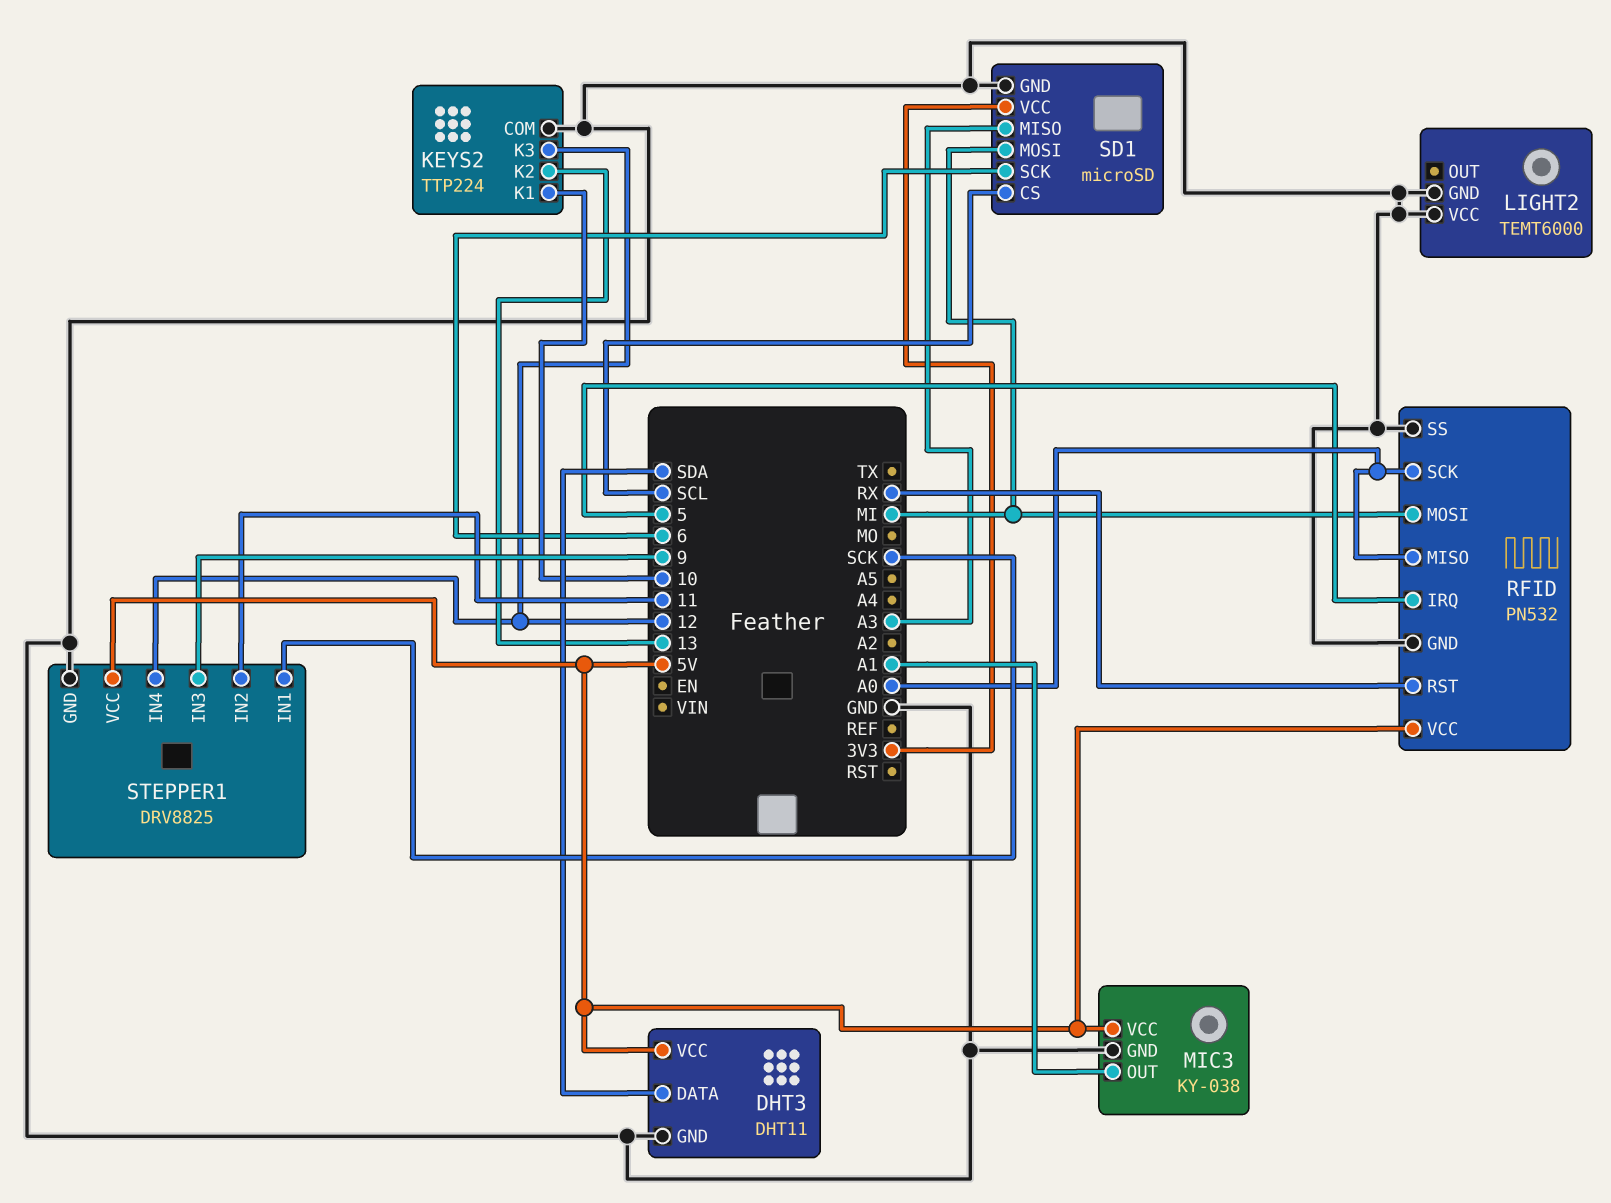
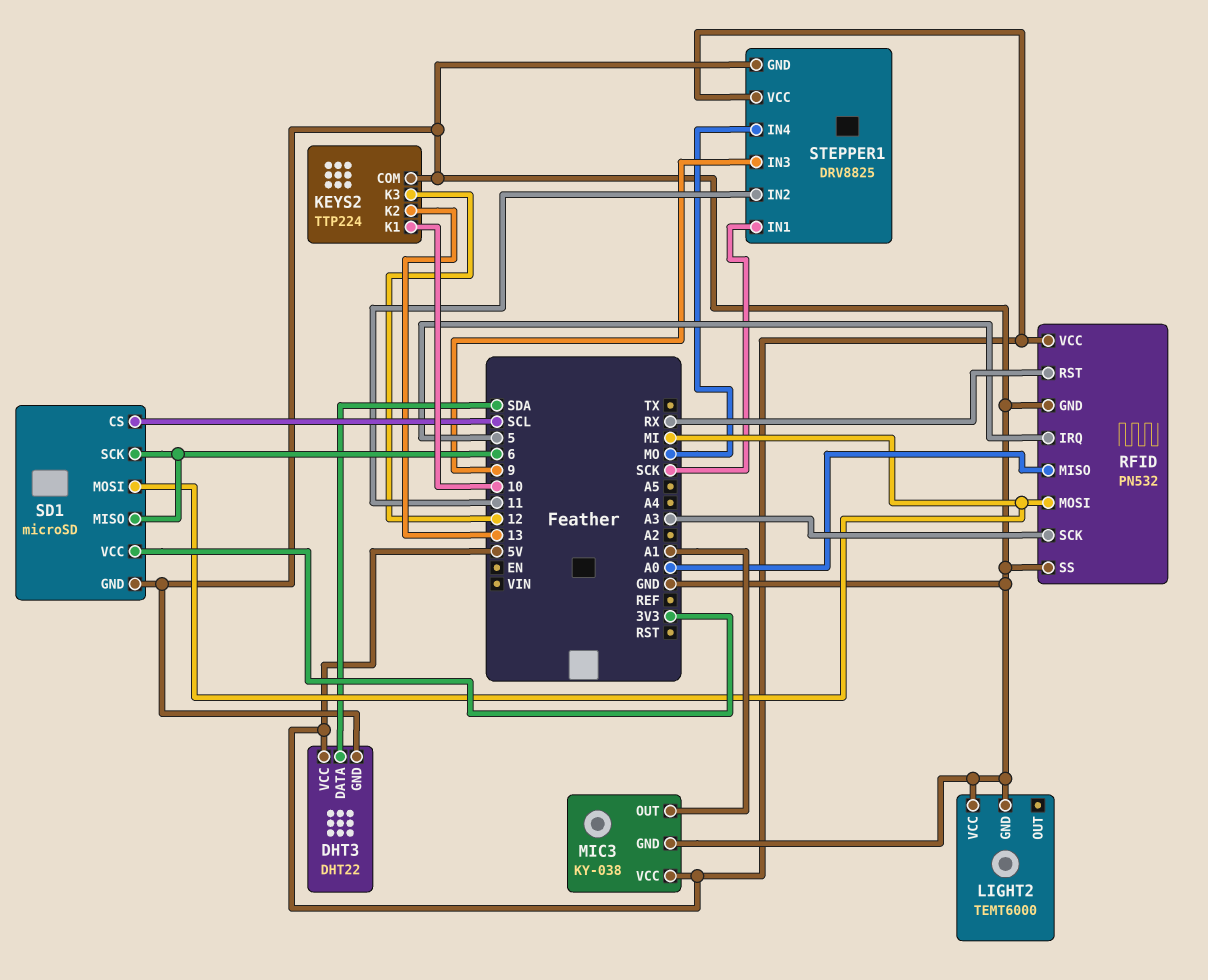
DHT3: DHT11 -> DHT22
RFID pin SCK: A0 -> A3
SD1 pin MISO: A3 -> 6
STEPPER1 pin IN4: 12 -> MO

